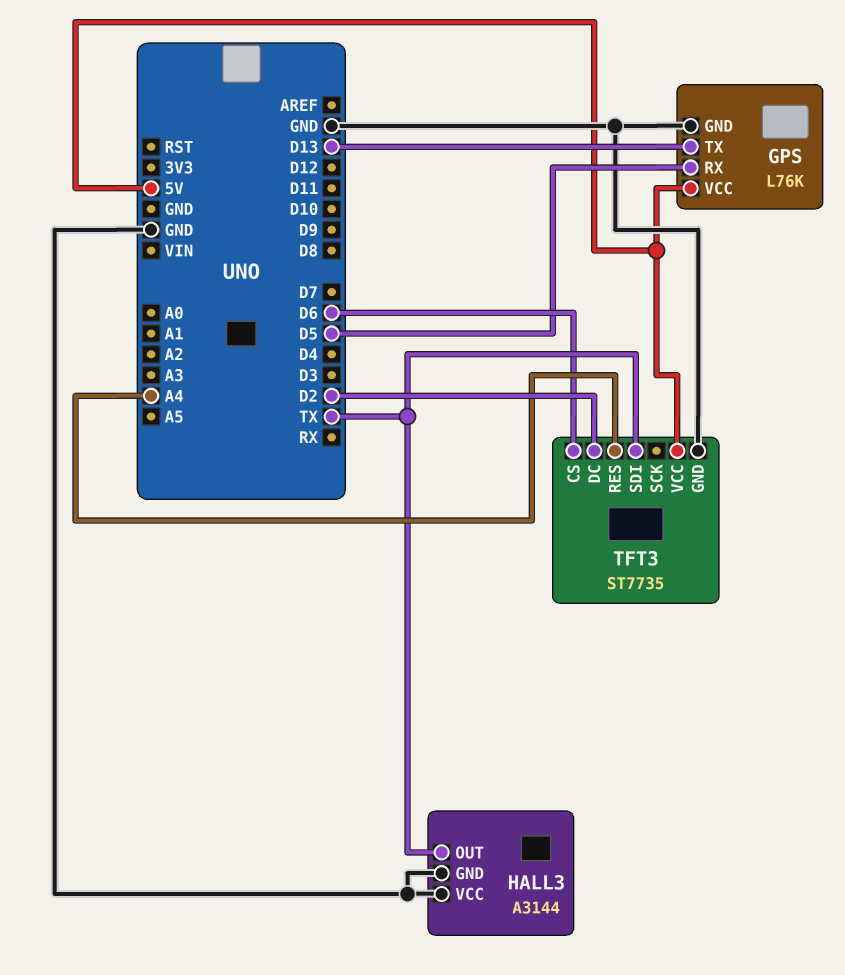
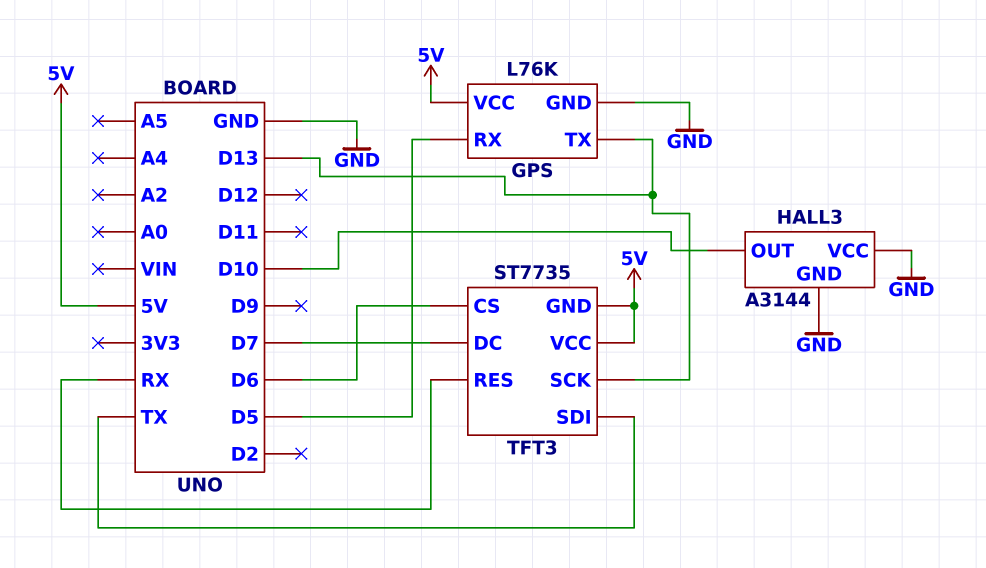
HALL3 pin OUT: TX -> D10
TFT3 pin DC: D2 -> D7
TFT3 pin GND: GND -> 5V
TFT3 pin RES: A4 -> RX
TFT3 pin SCK: none -> D13

